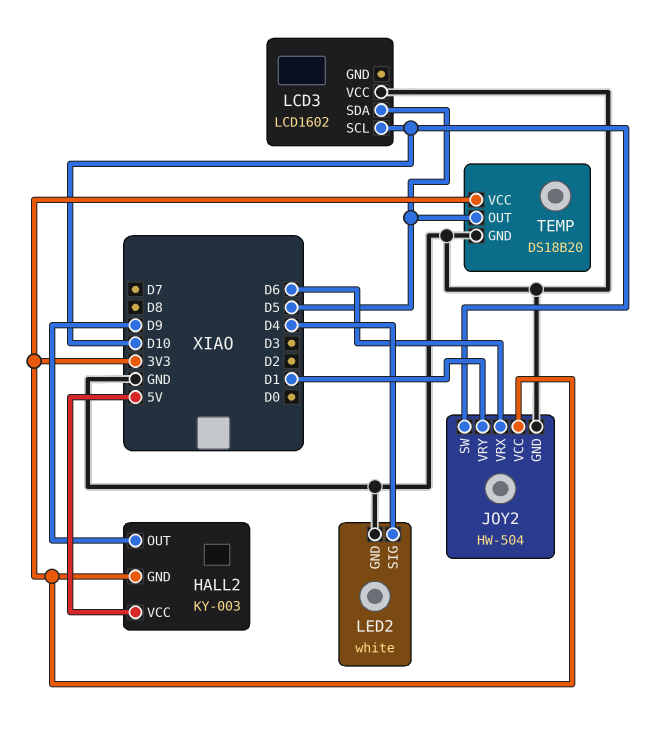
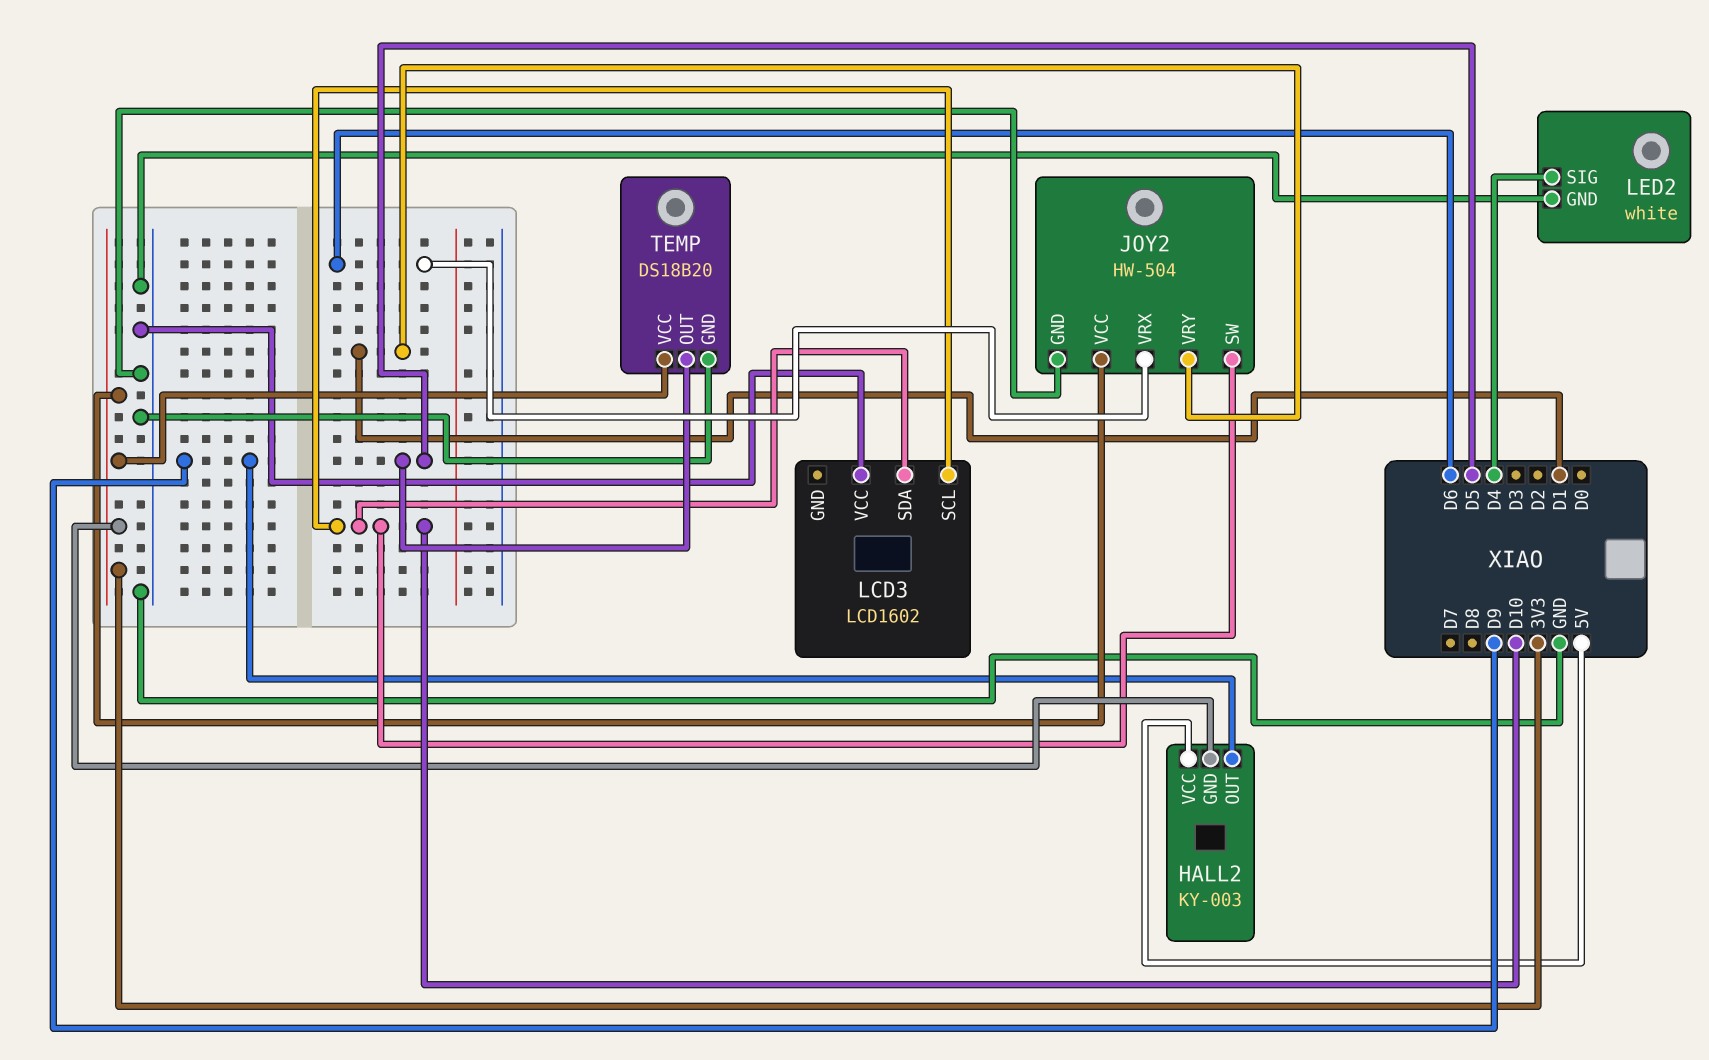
LCD3 pin SDA: D5 -> D10

